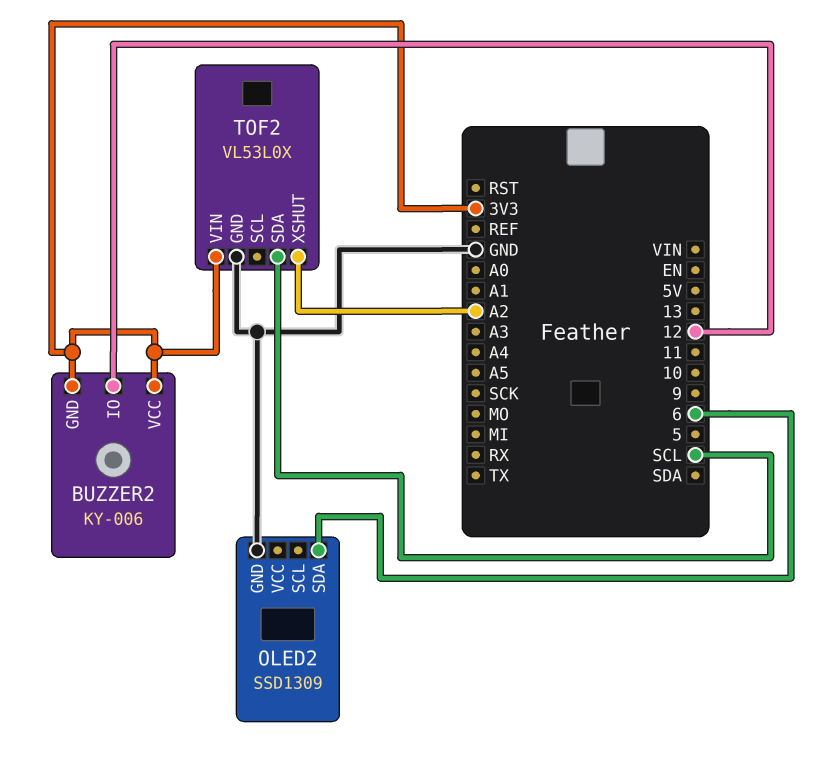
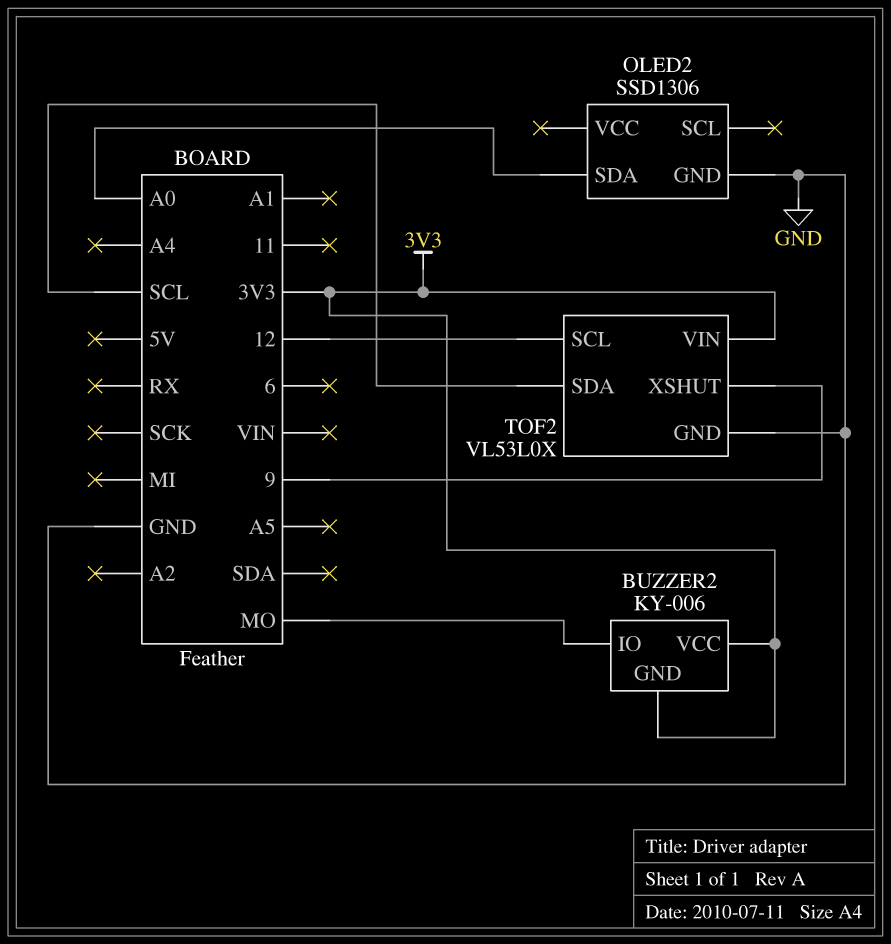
BUZZER2 pin IO: 12 -> MO
OLED2: SSD1309 -> SSD1306
OLED2 pin SDA: 6 -> A0
TOF2 pin SCL: none -> 12
TOF2 pin XSHUT: A2 -> 9

